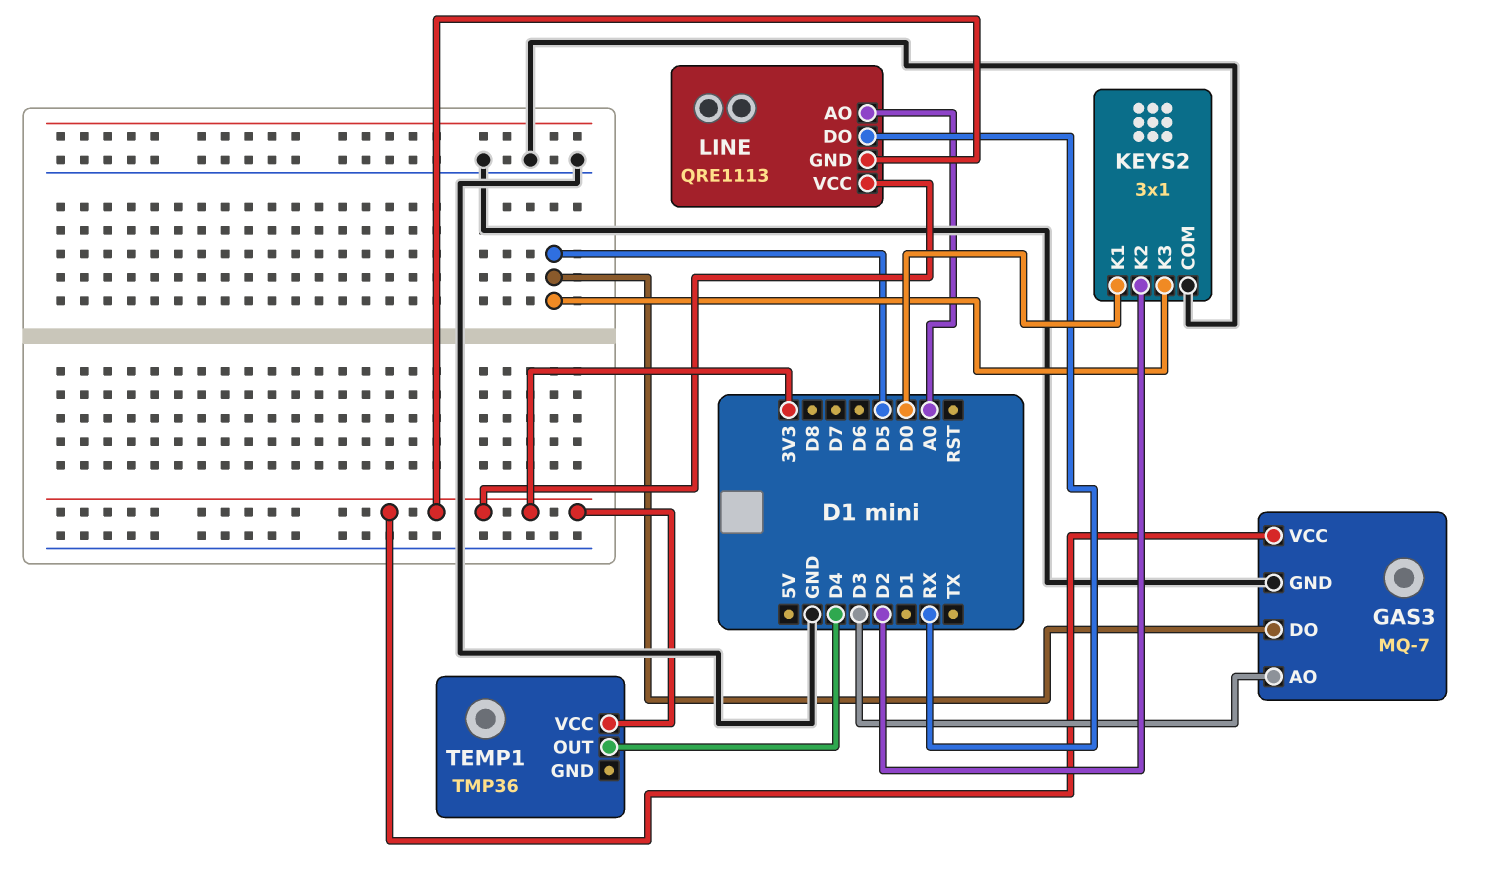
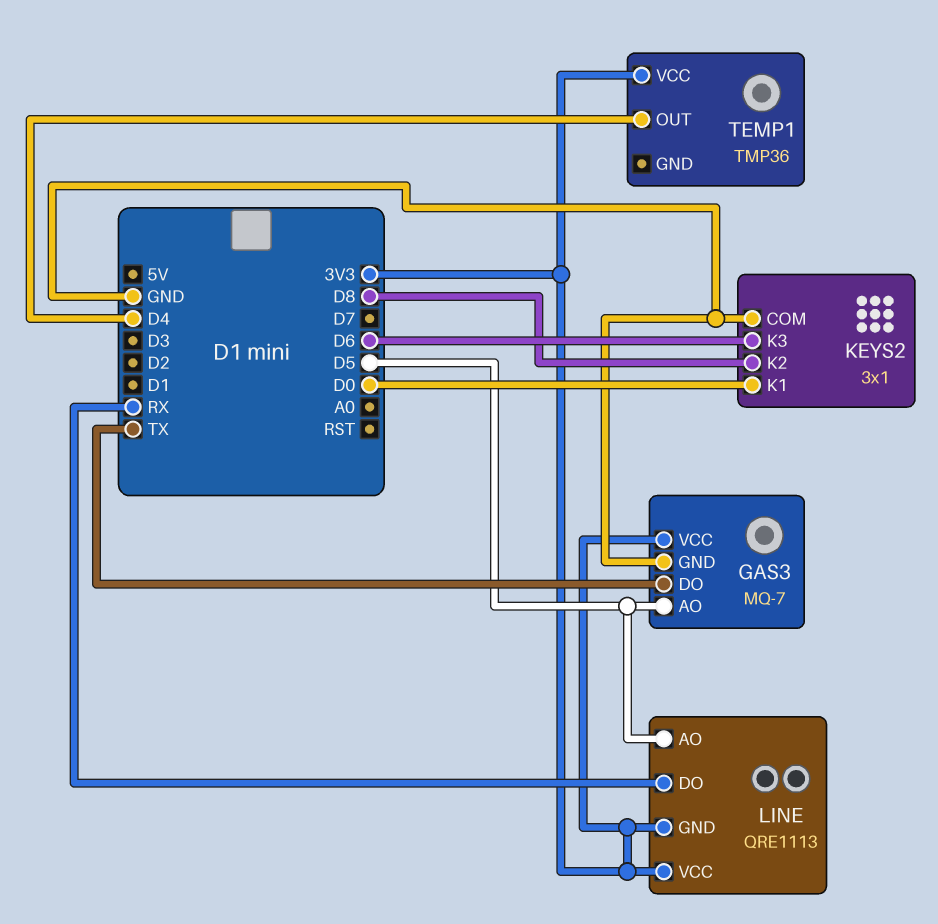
GAS3 pin AO: D3 -> D5
GAS3 pin DO: D5 -> TX
KEYS2 pin K2: D2 -> D8
KEYS2 pin K3: D5 -> D6
LINE pin AO: A0 -> D5

